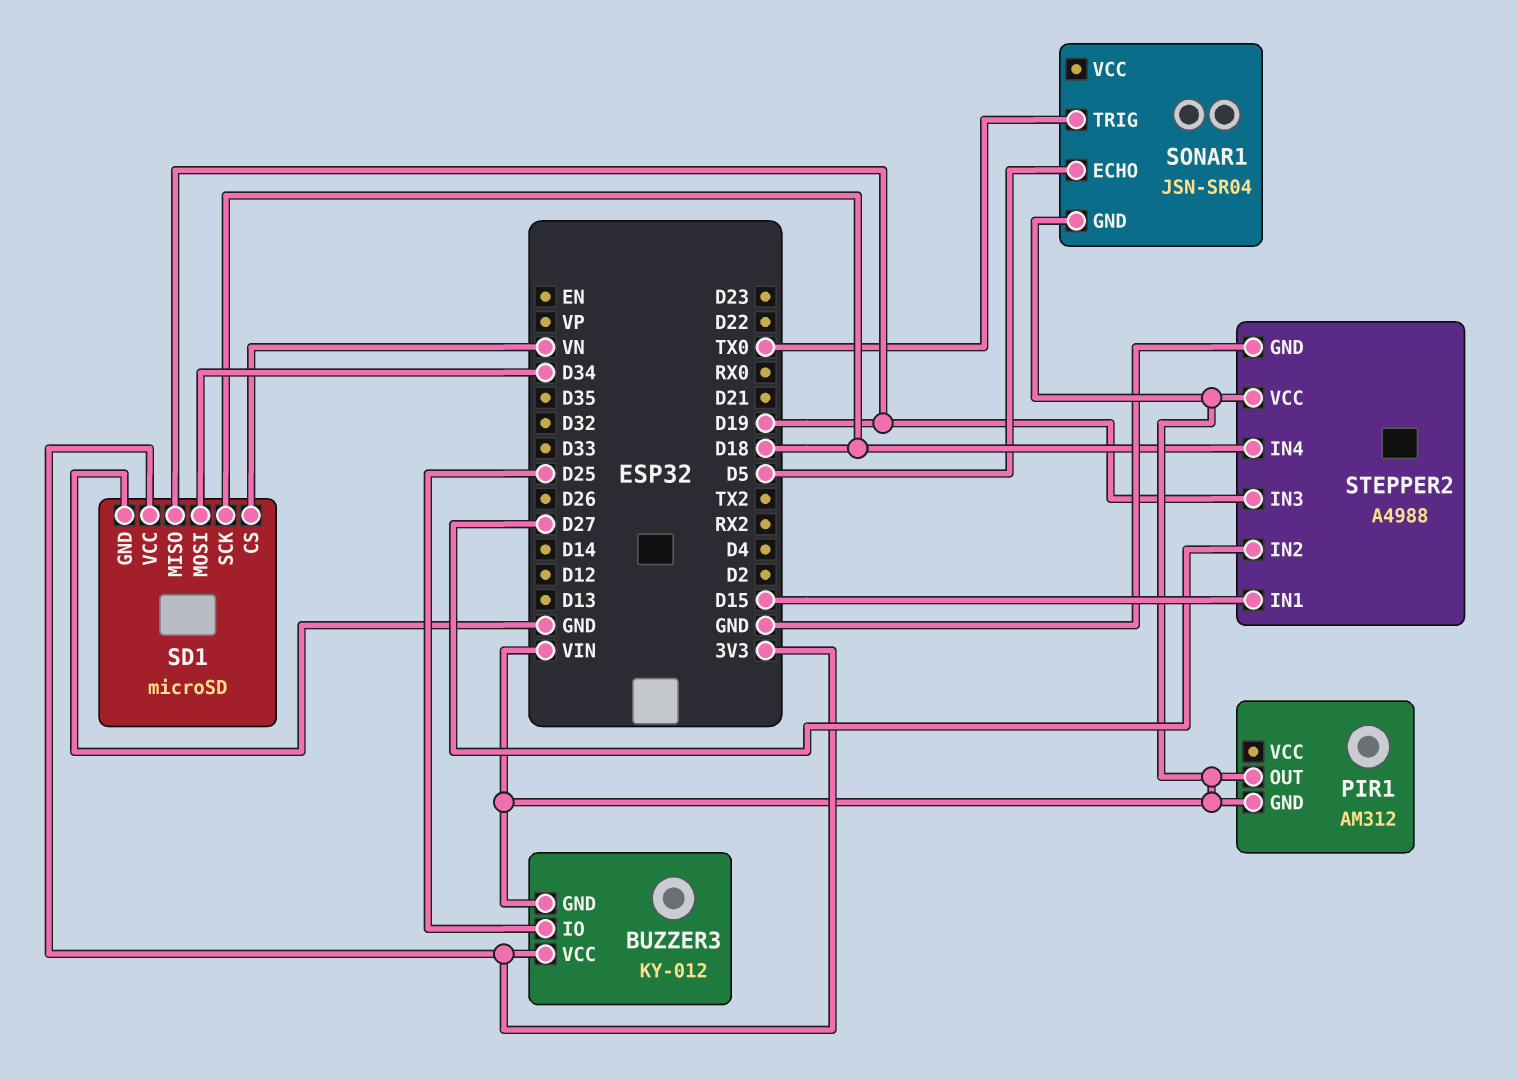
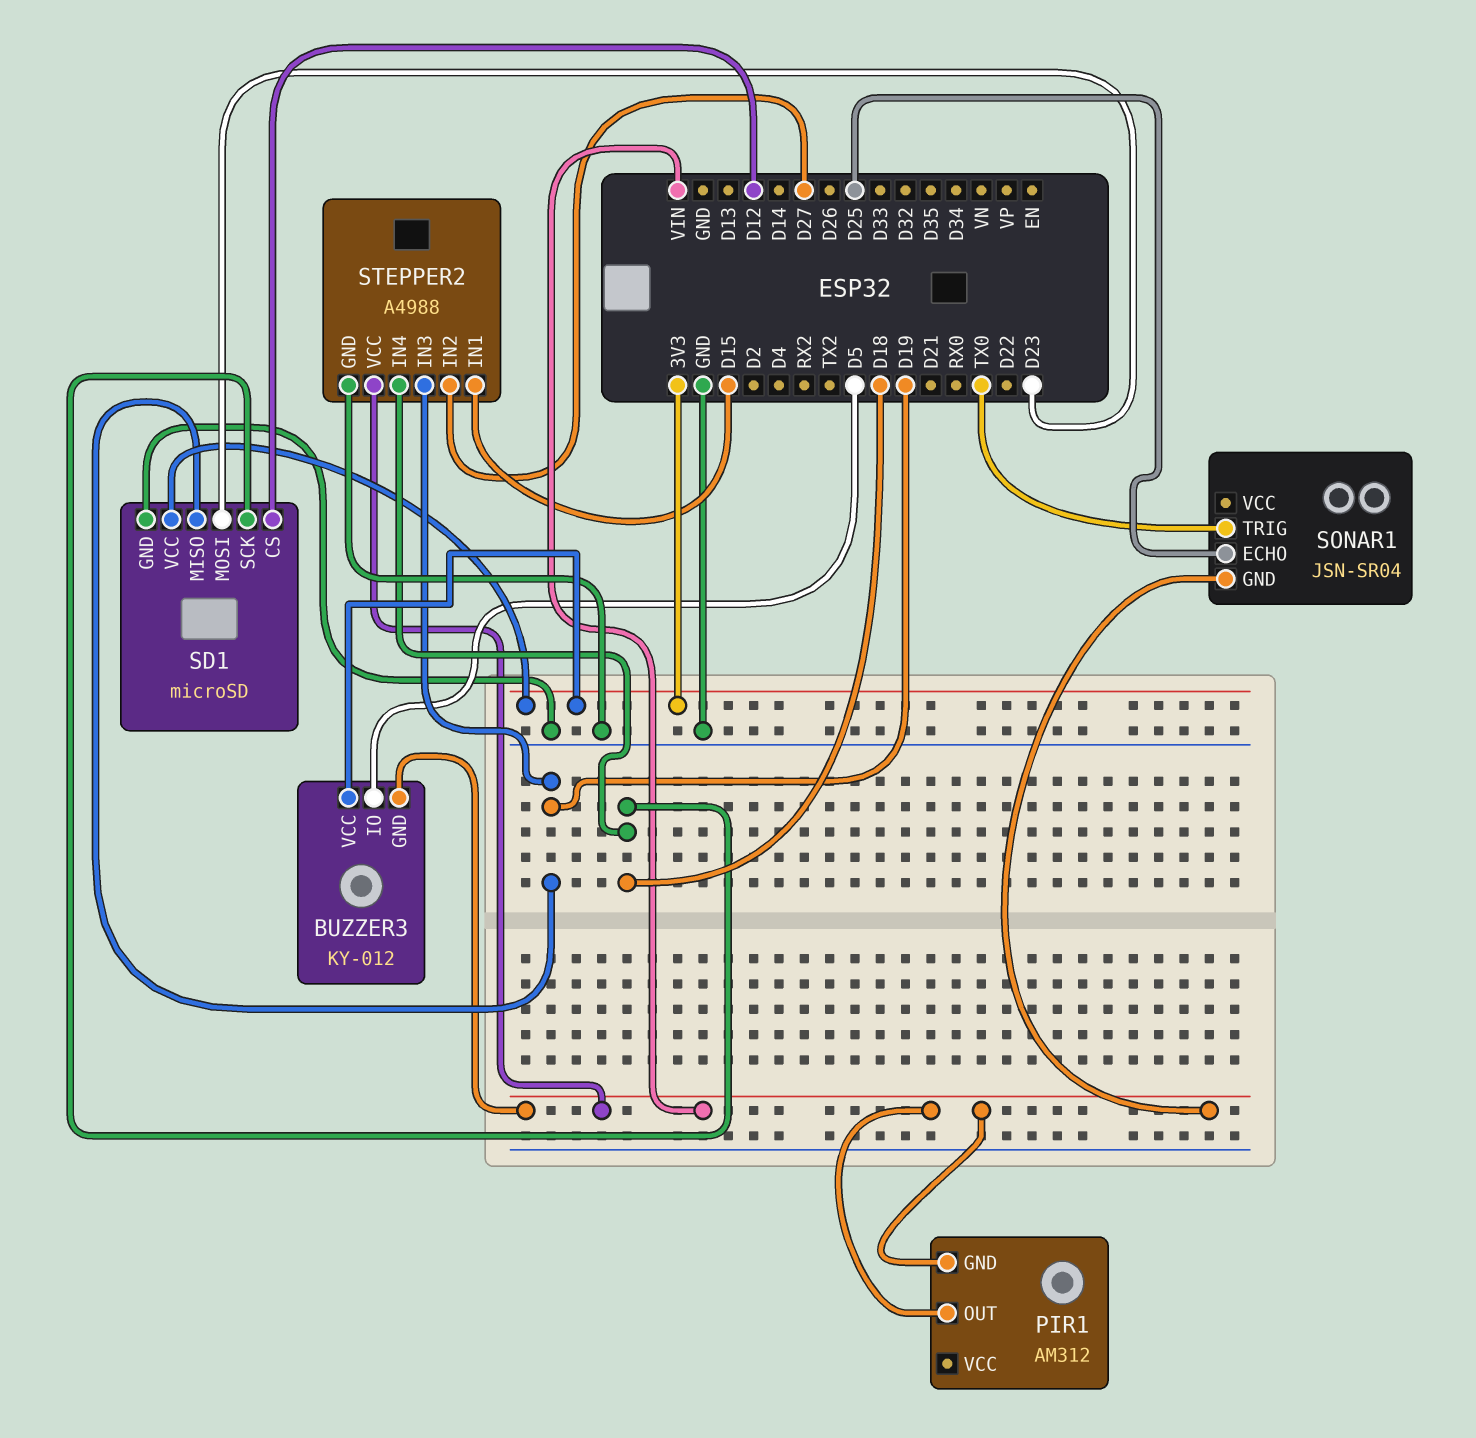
BUZZER3 pin IO: D25 -> D5
SD1 pin CS: VN -> D12
SD1 pin MOSI: D34 -> D23
SONAR1 pin ECHO: D5 -> D25

